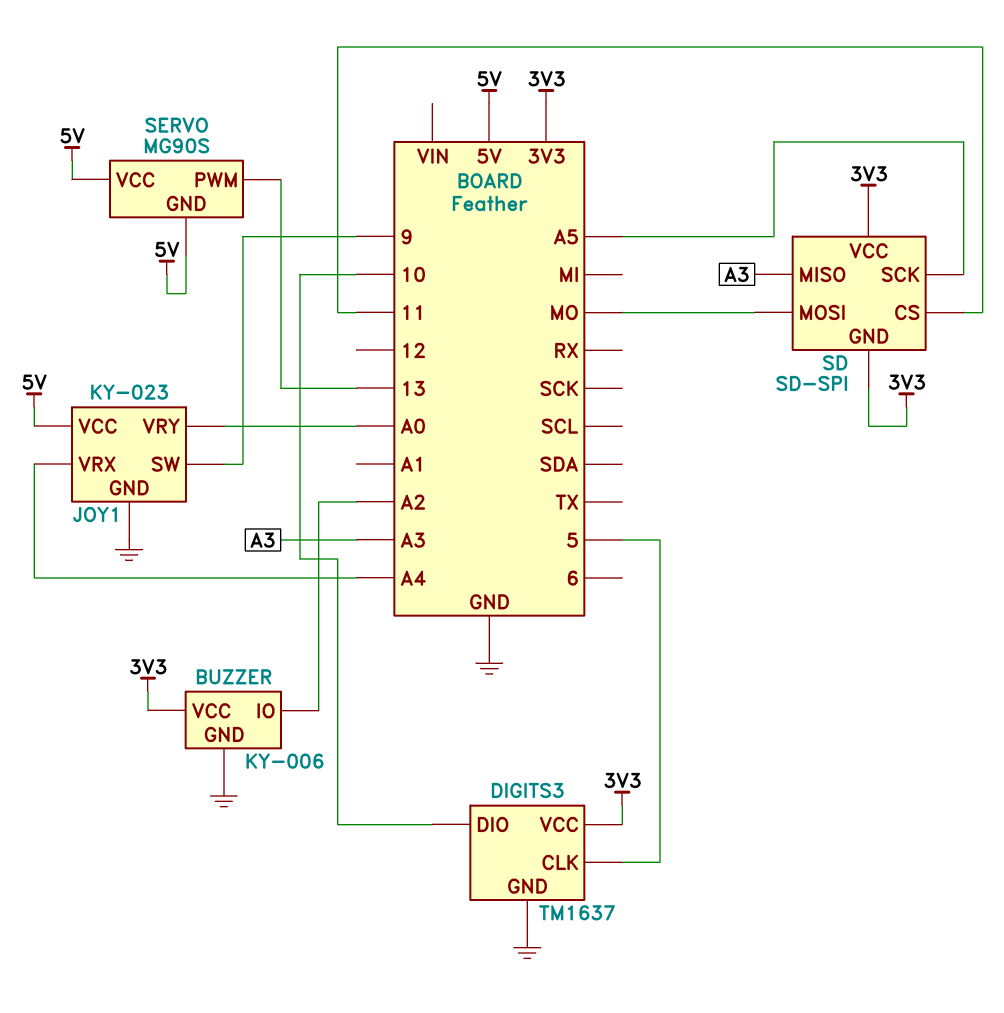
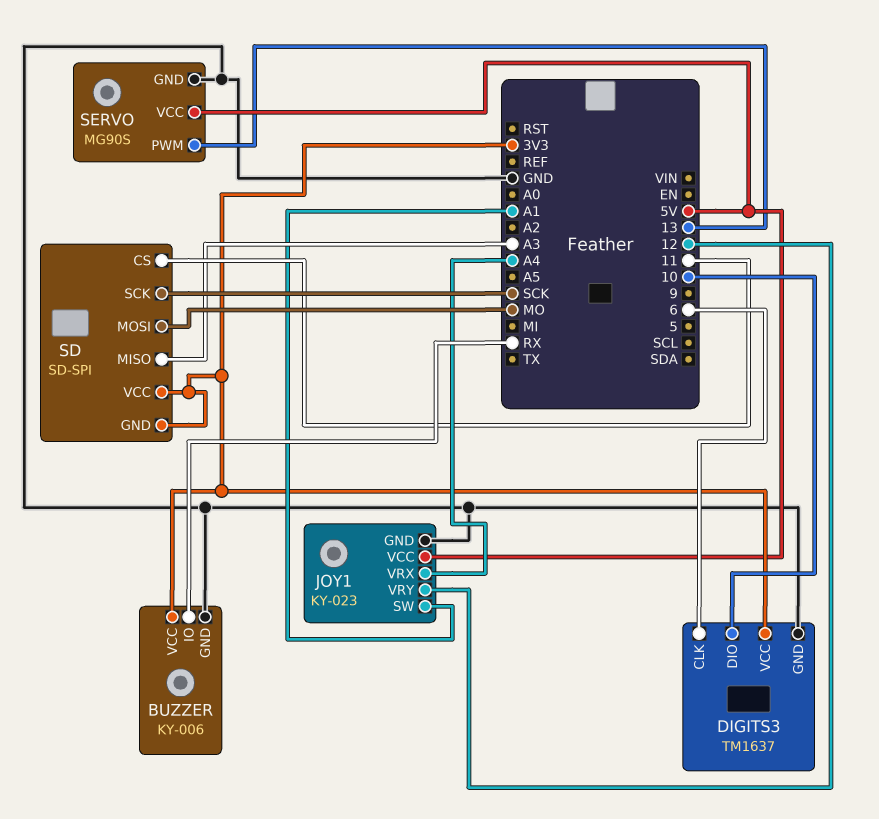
BUZZER pin IO: A2 -> RX
DIGITS3 pin CLK: 5 -> 6
JOY1 pin SW: 9 -> A1
JOY1 pin VRY: A0 -> 12
SD pin SCK: A5 -> SCK
SERVO pin GND: 5V -> GND

